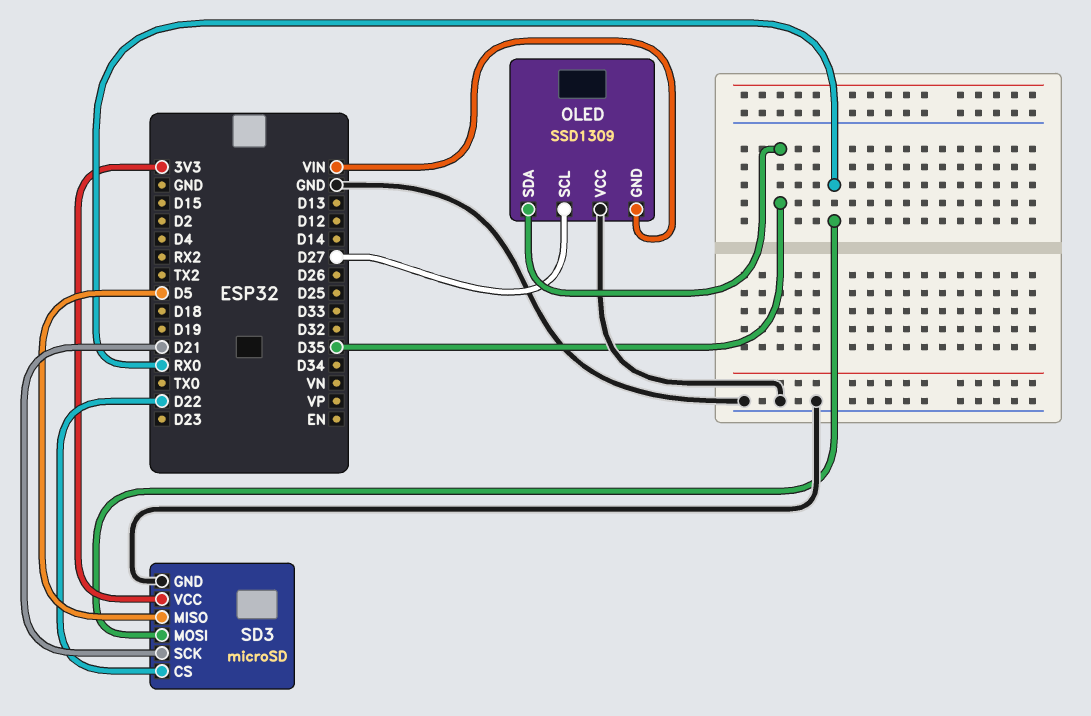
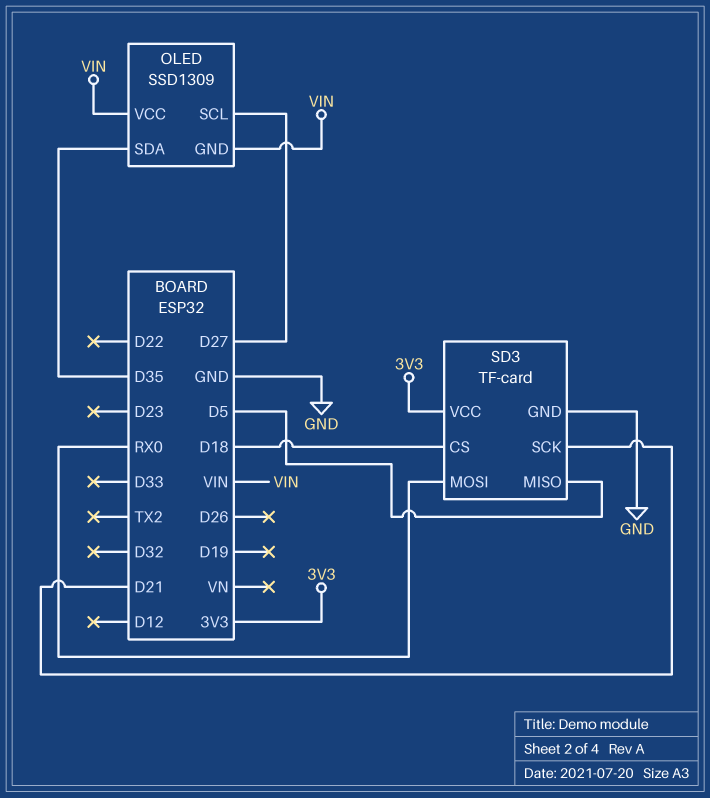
OLED pin VCC: GND -> VIN
SD3: microSD -> TF-card
SD3 pin CS: D22 -> D18

